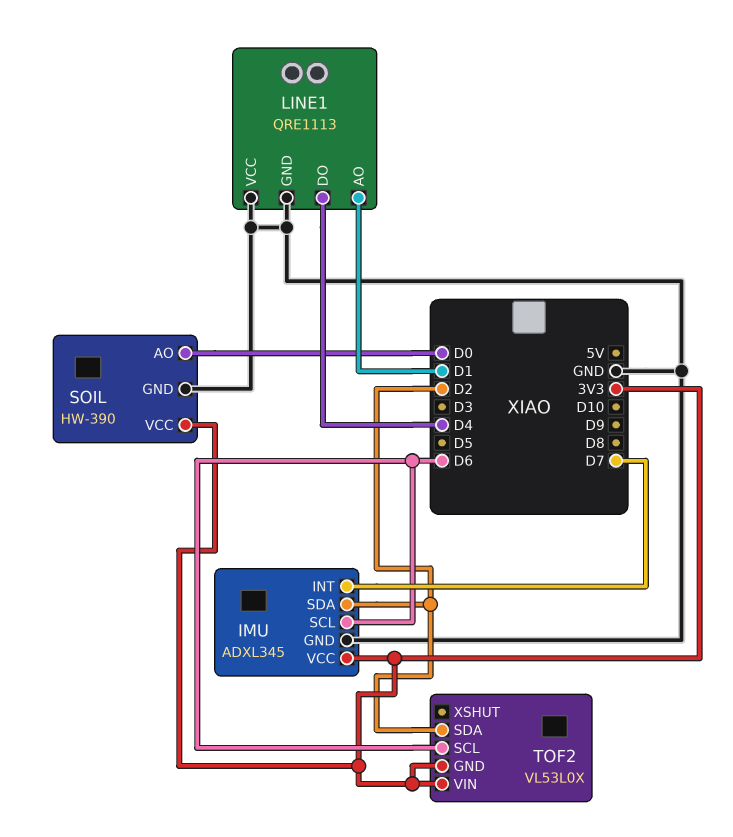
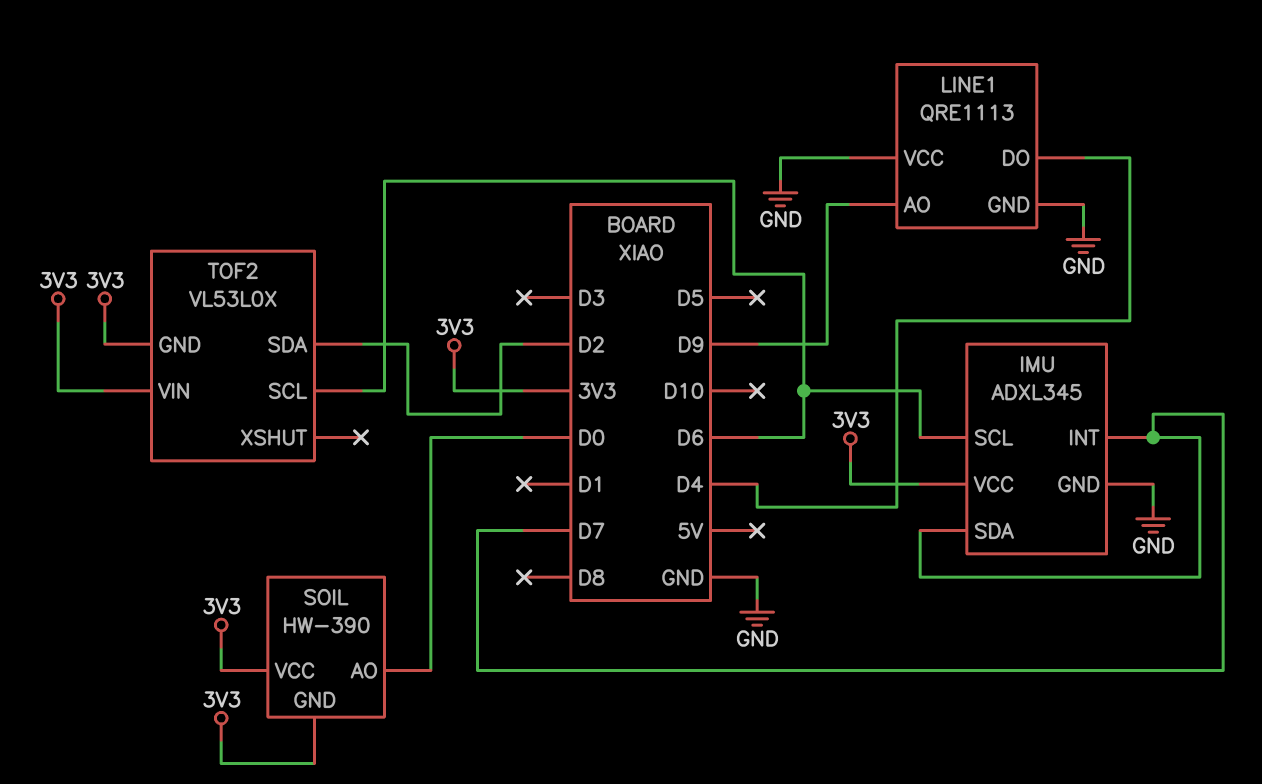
IMU pin SDA: D2 -> D7
LINE1 pin AO: D1 -> D9
SOIL pin GND: GND -> 3V3

